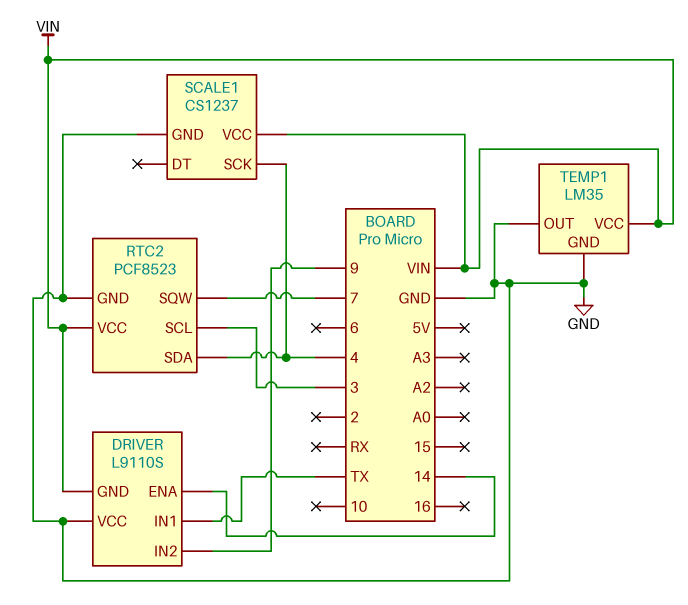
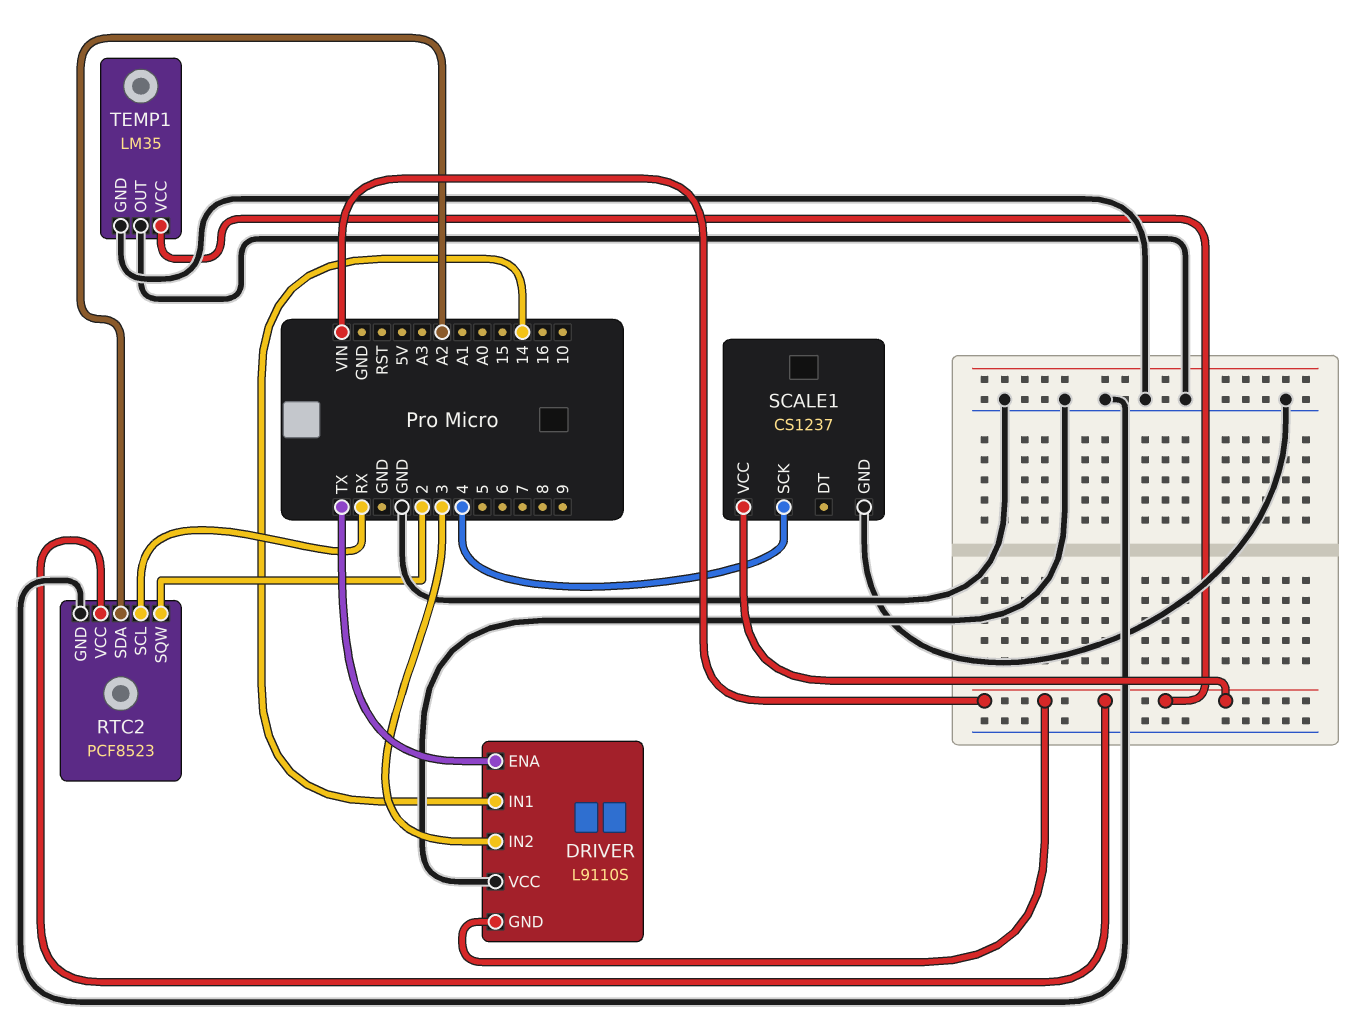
DRIVER pin ENA: 14 -> TX
DRIVER pin IN1: TX -> 14
DRIVER pin IN2: 9 -> 3
RTC2 pin SCL: 3 -> RX
RTC2 pin SDA: 4 -> A2
RTC2 pin SQW: 7 -> 2

